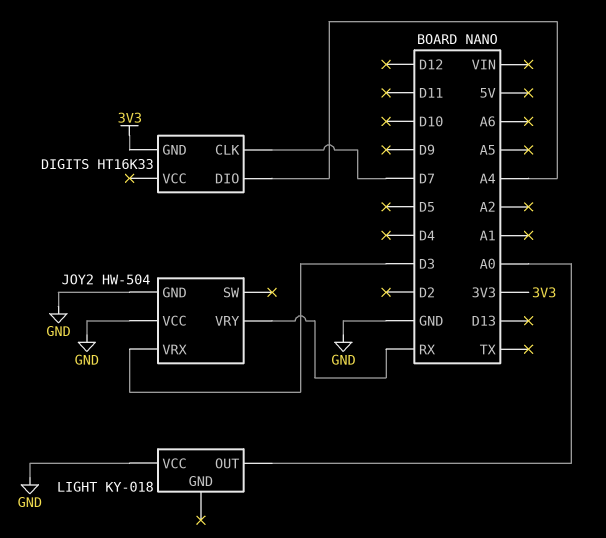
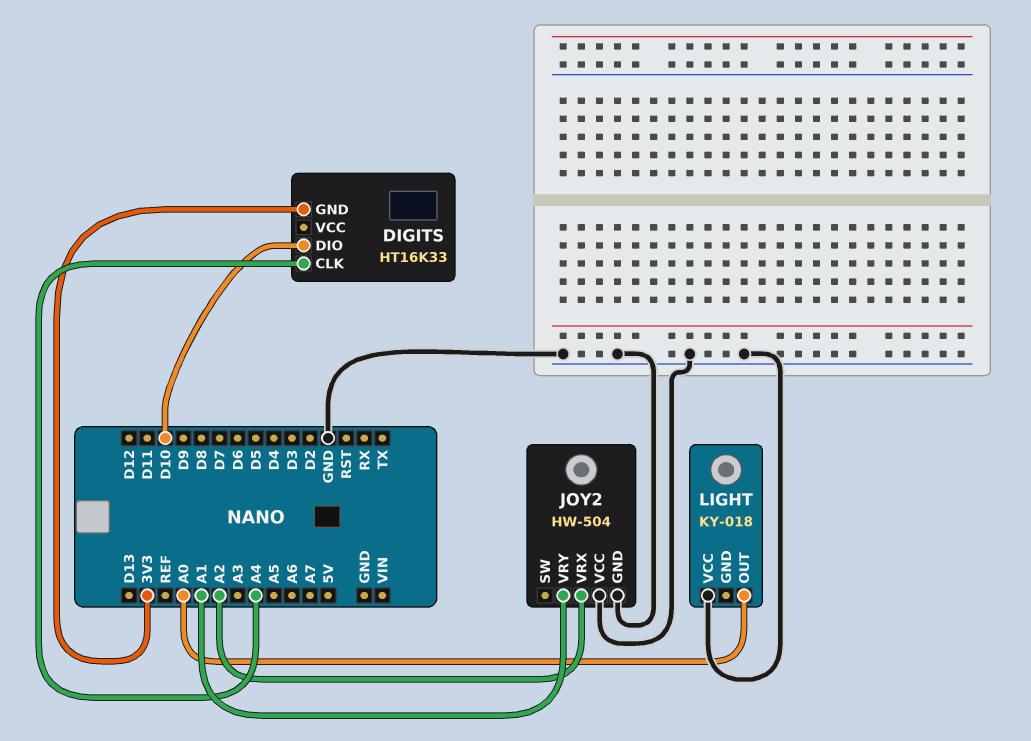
DIGITS pin CLK: D7 -> A4
DIGITS pin DIO: A4 -> D10
JOY2 pin VRX: D3 -> A2
JOY2 pin VRY: RX -> A1

